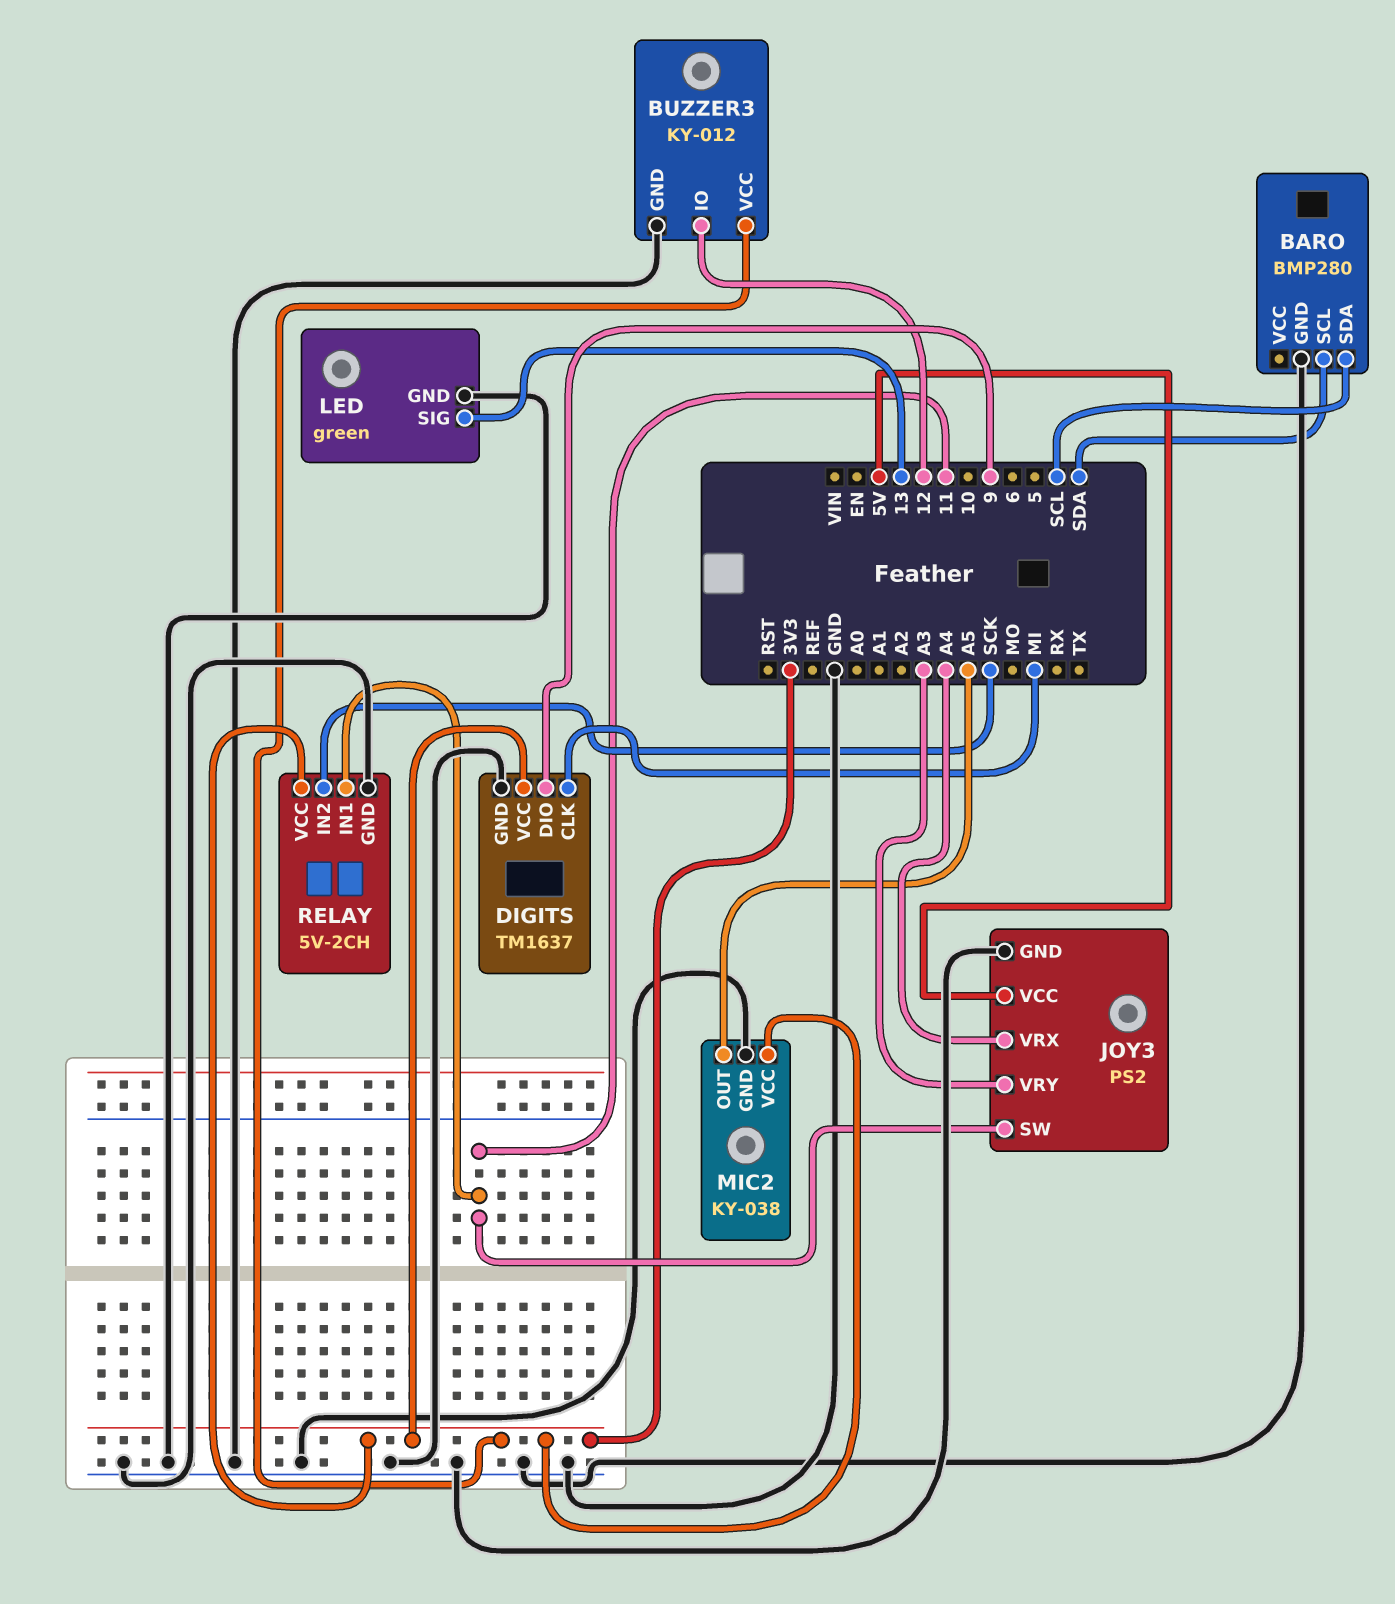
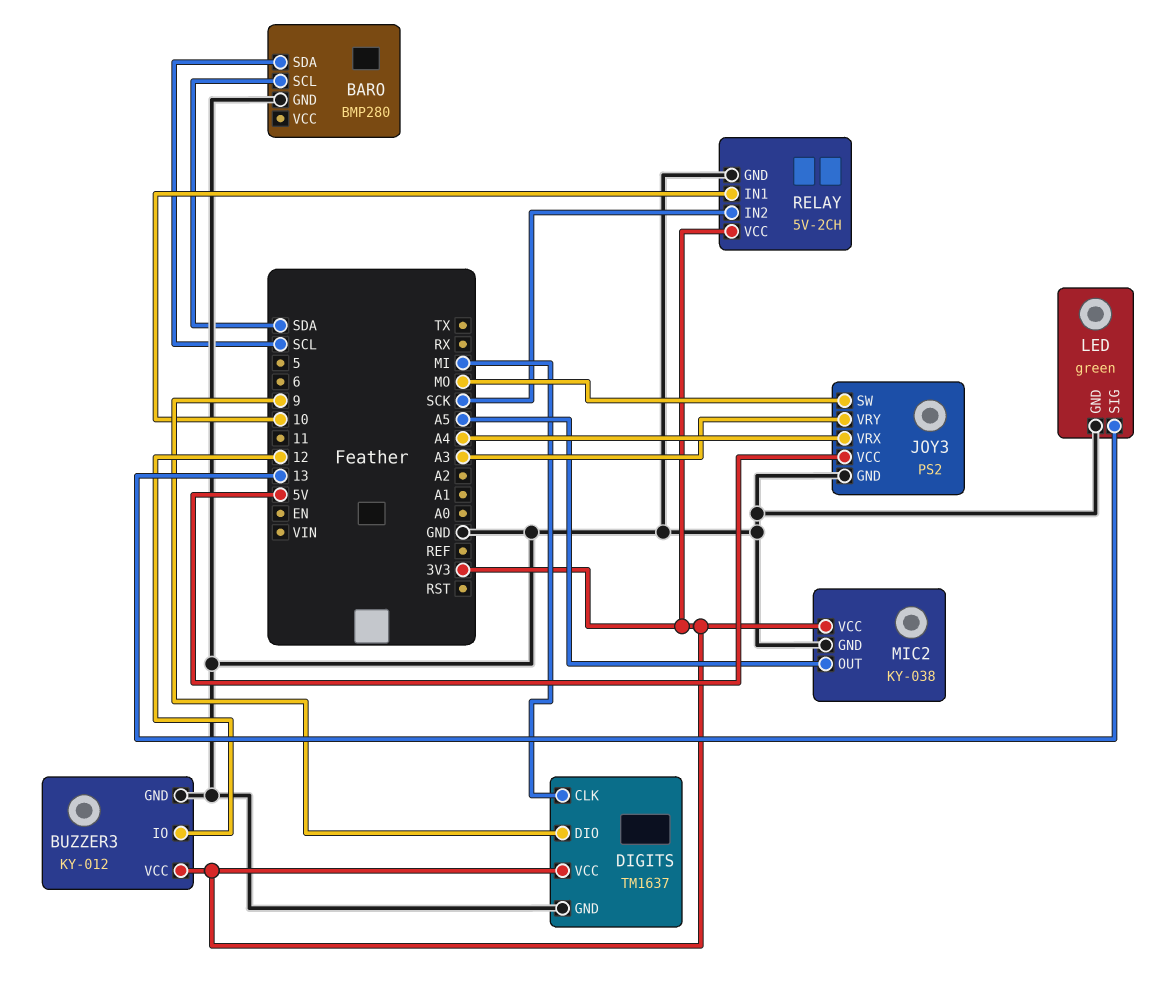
JOY3 pin SW: 11 -> MO
RELAY pin IN1: 11 -> 10

